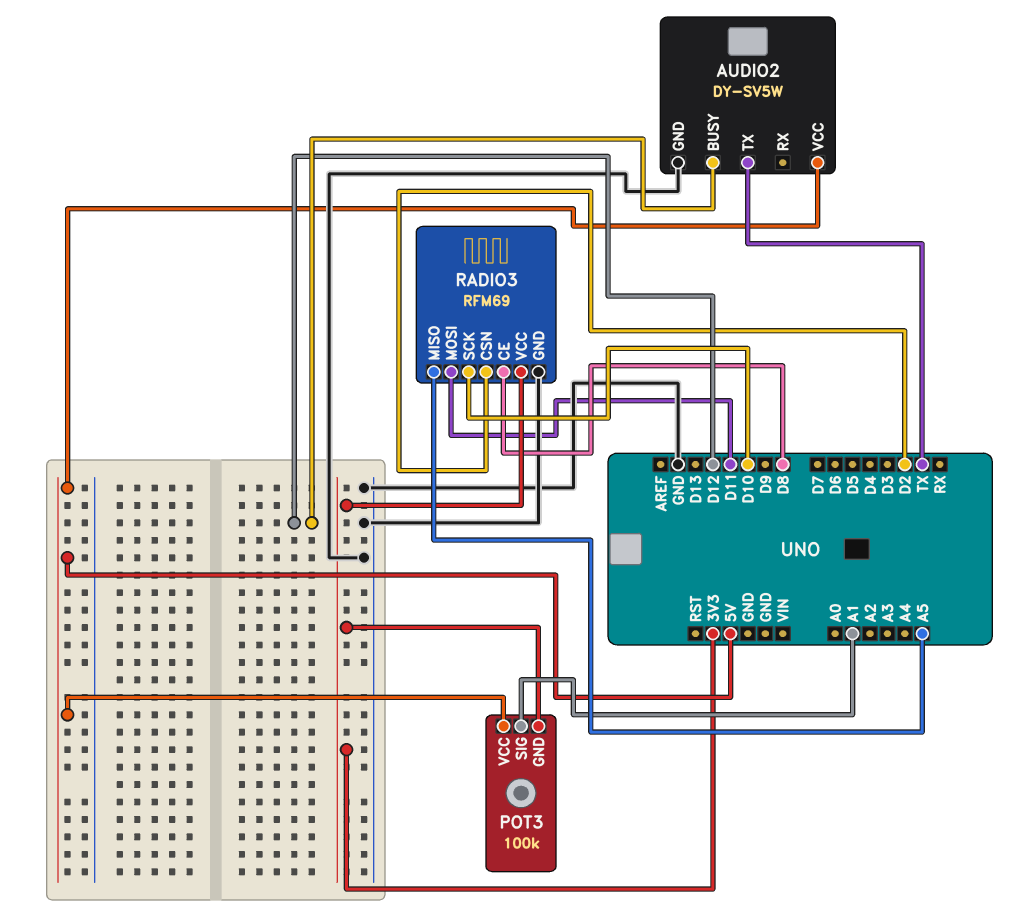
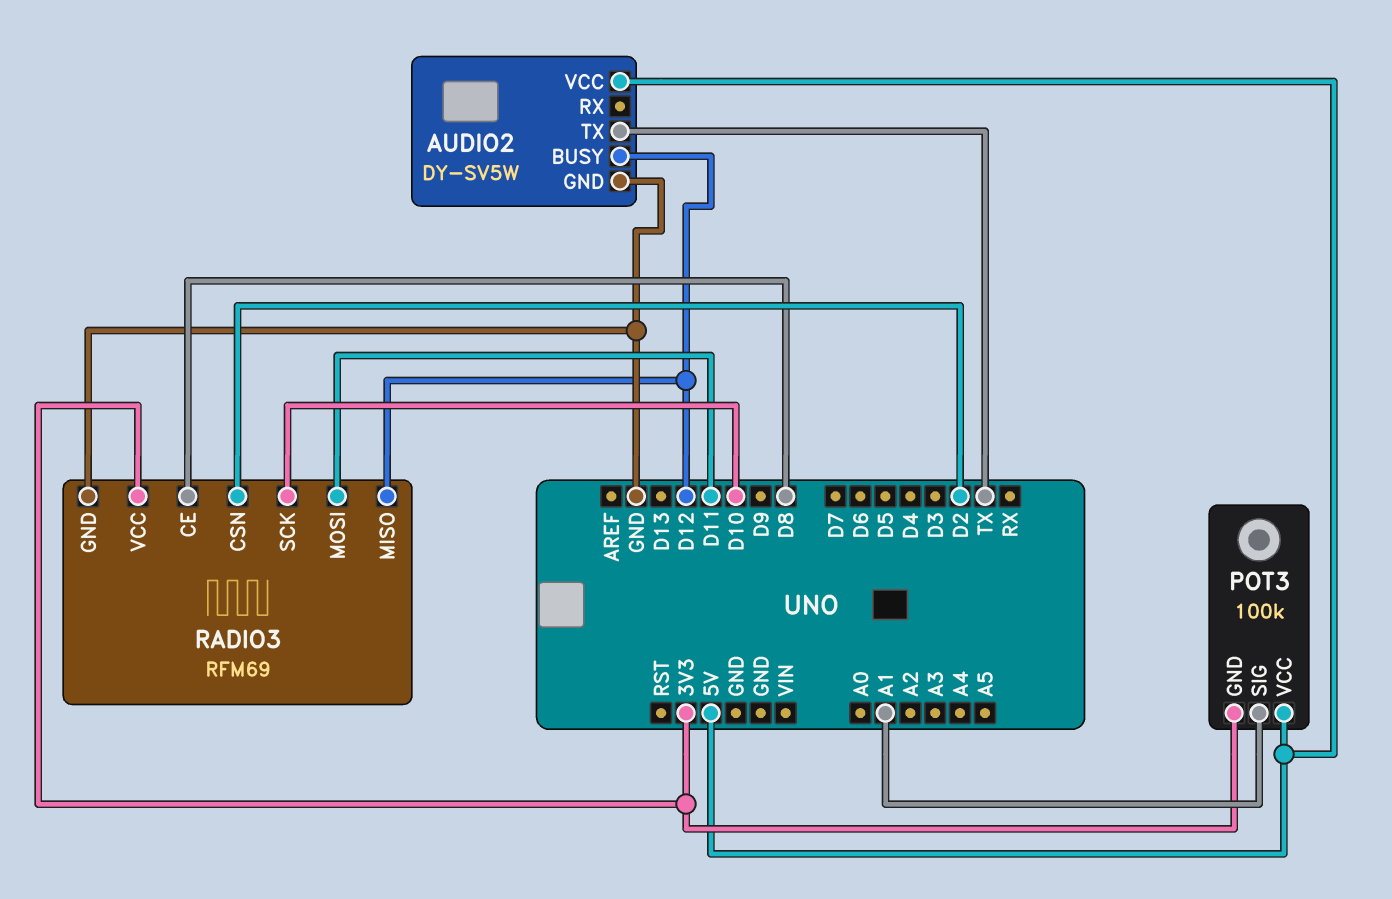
RADIO3 pin MISO: A5 -> D12

